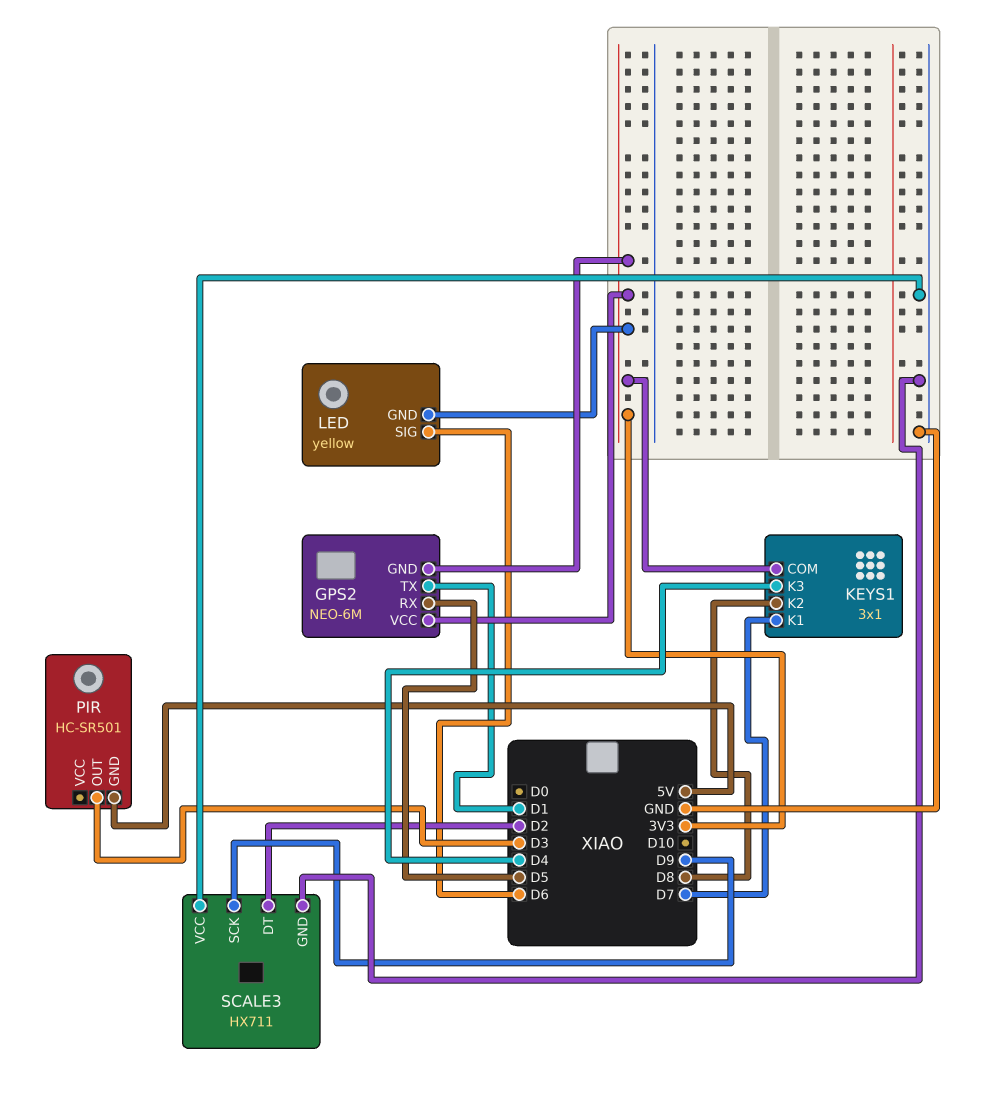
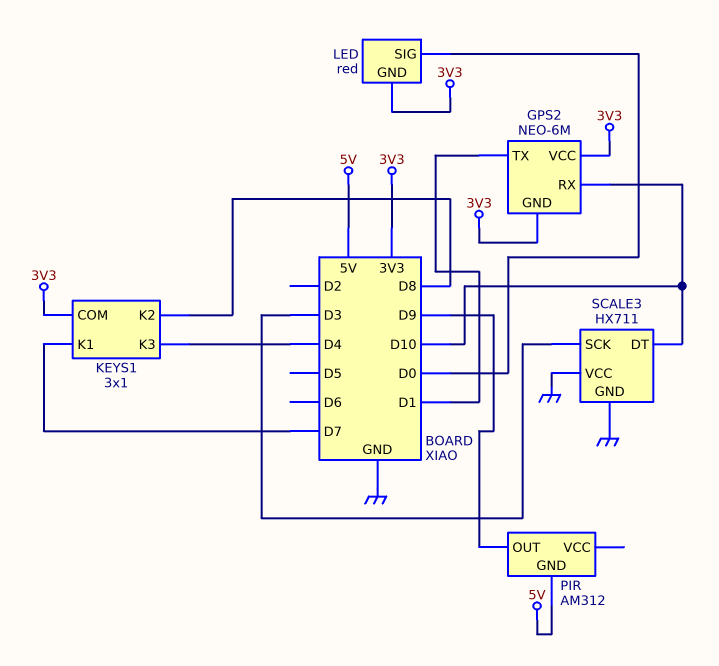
GPS2 pin RX: D5 -> D10
LED: yellow -> red
LED pin SIG: D6 -> D0
PIR: HC-SR501 -> AM312
PIR pin OUT: D3 -> D9
SCALE3 pin DT: D2 -> D10
SCALE3 pin SCK: D9 -> D3

